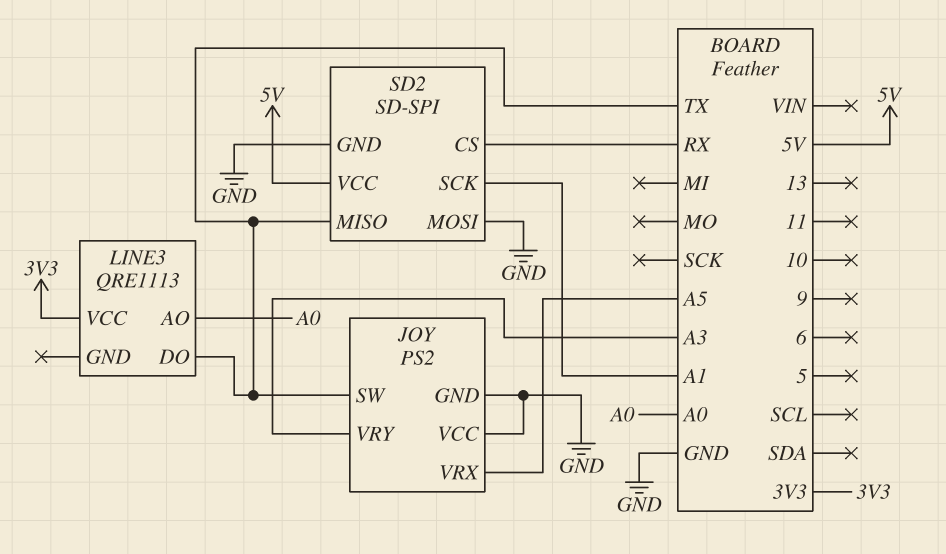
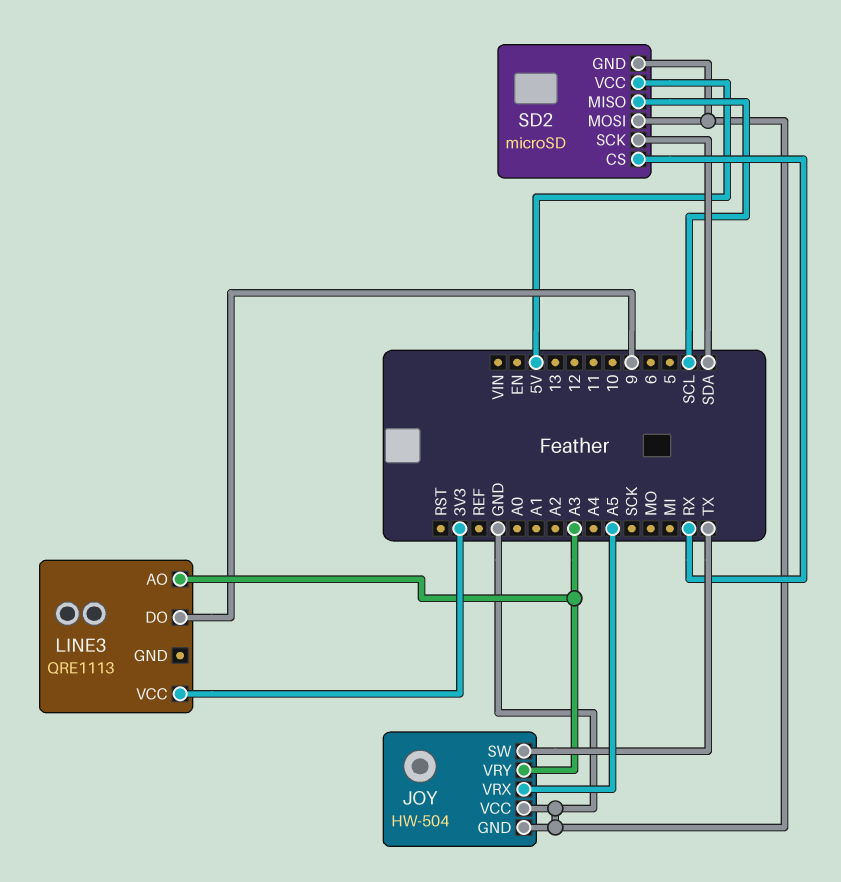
JOY: PS2 -> HW-504
LINE3 pin AO: A0 -> A3
LINE3 pin DO: TX -> 9
SD2: SD-SPI -> microSD
SD2 pin MISO: TX -> SCL
SD2 pin SCK: A1 -> SDA

